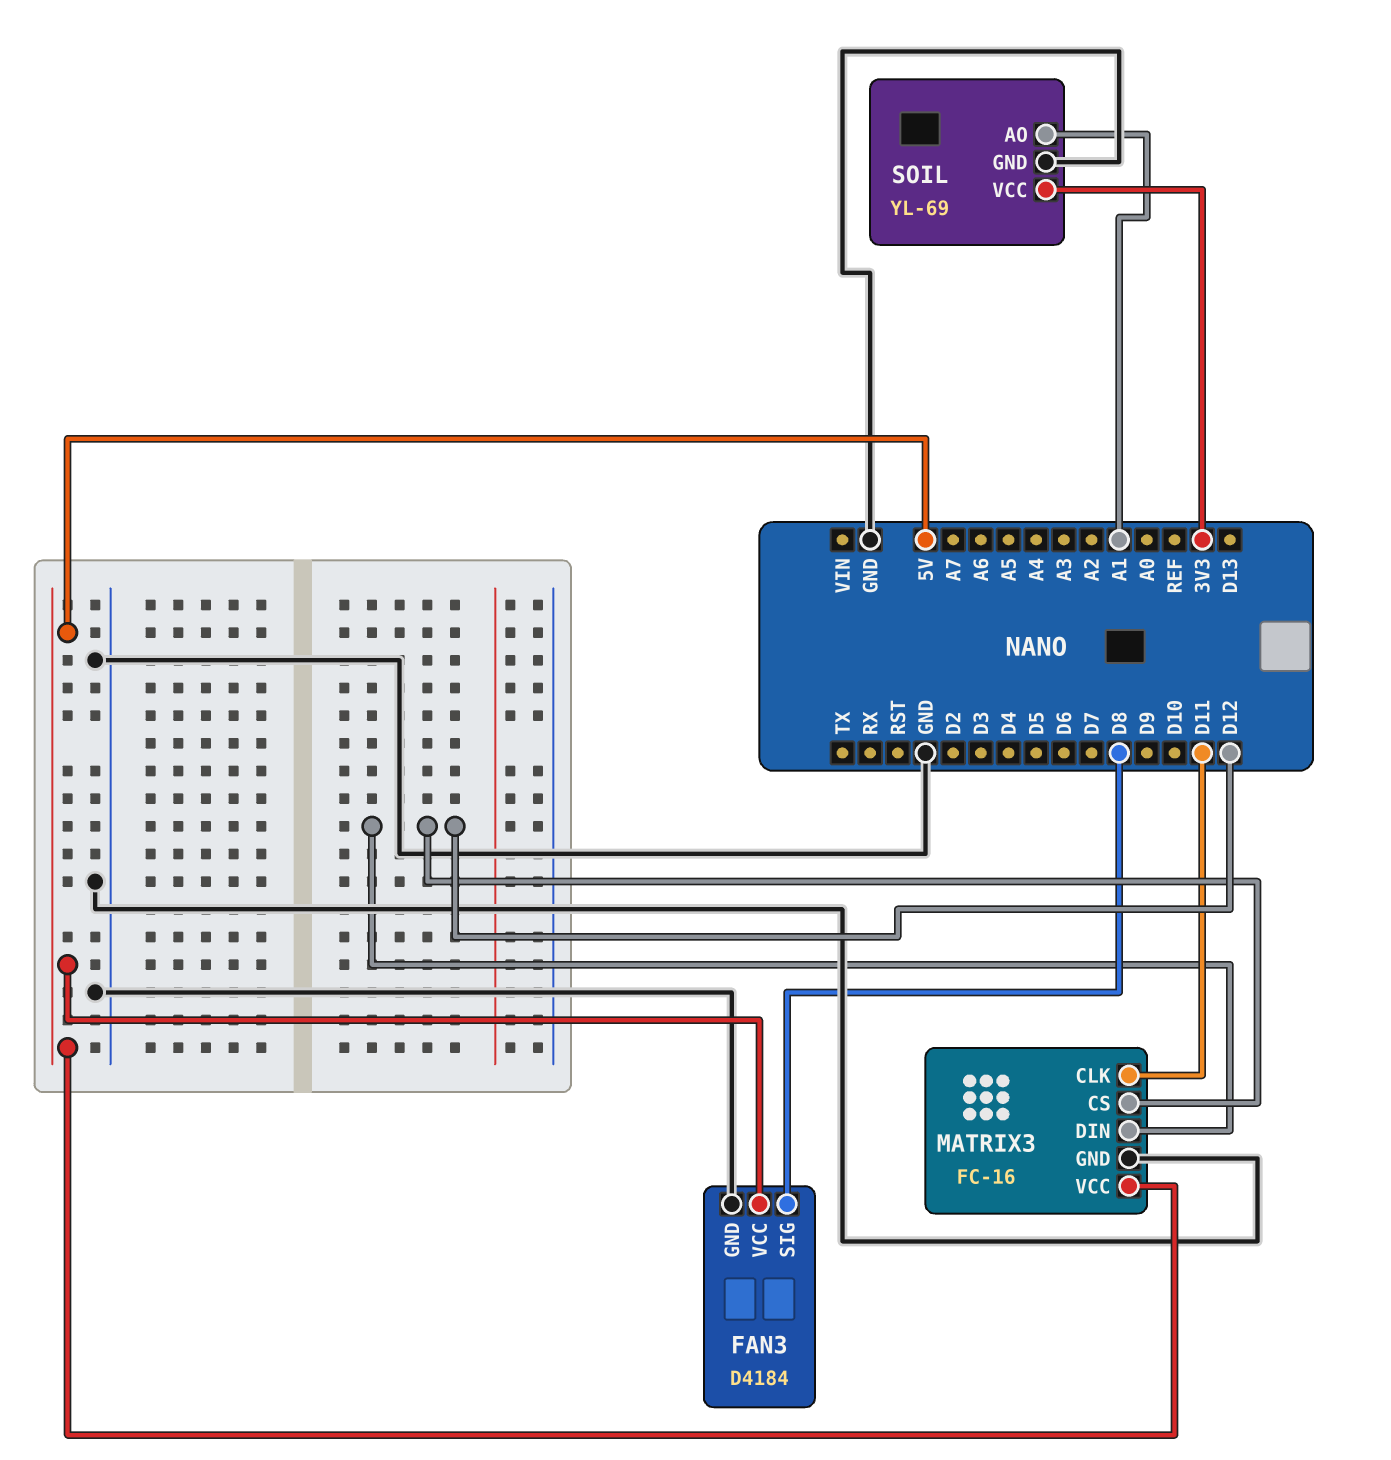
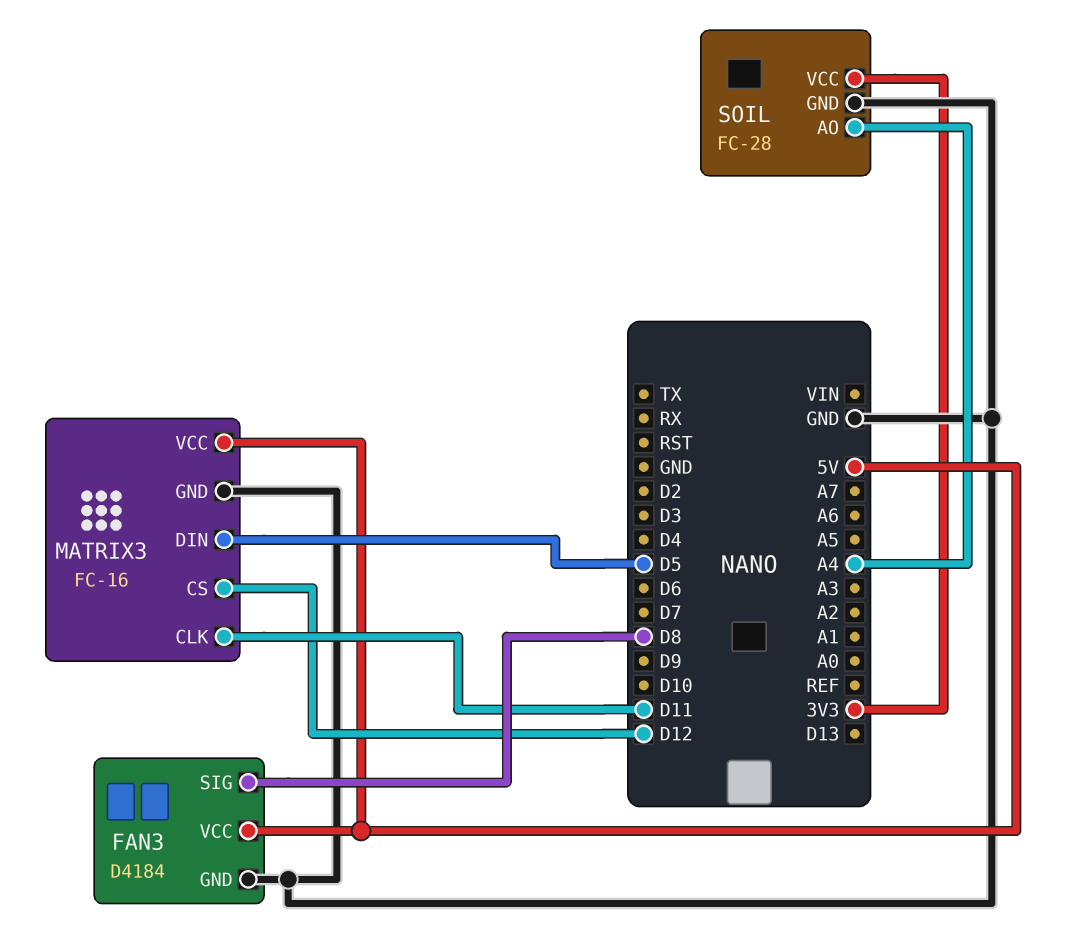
MATRIX3 pin DIN: D12 -> D5
SOIL: YL-69 -> FC-28
SOIL pin AO: A1 -> A4

